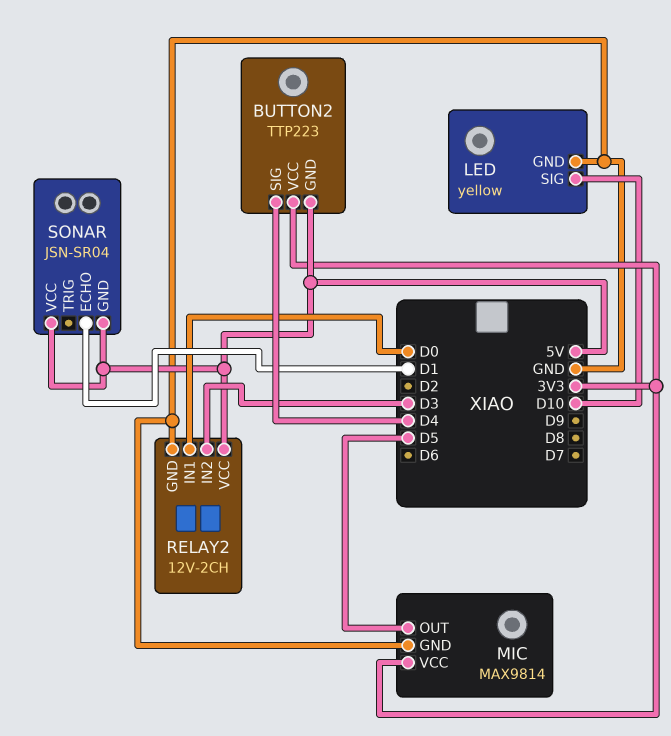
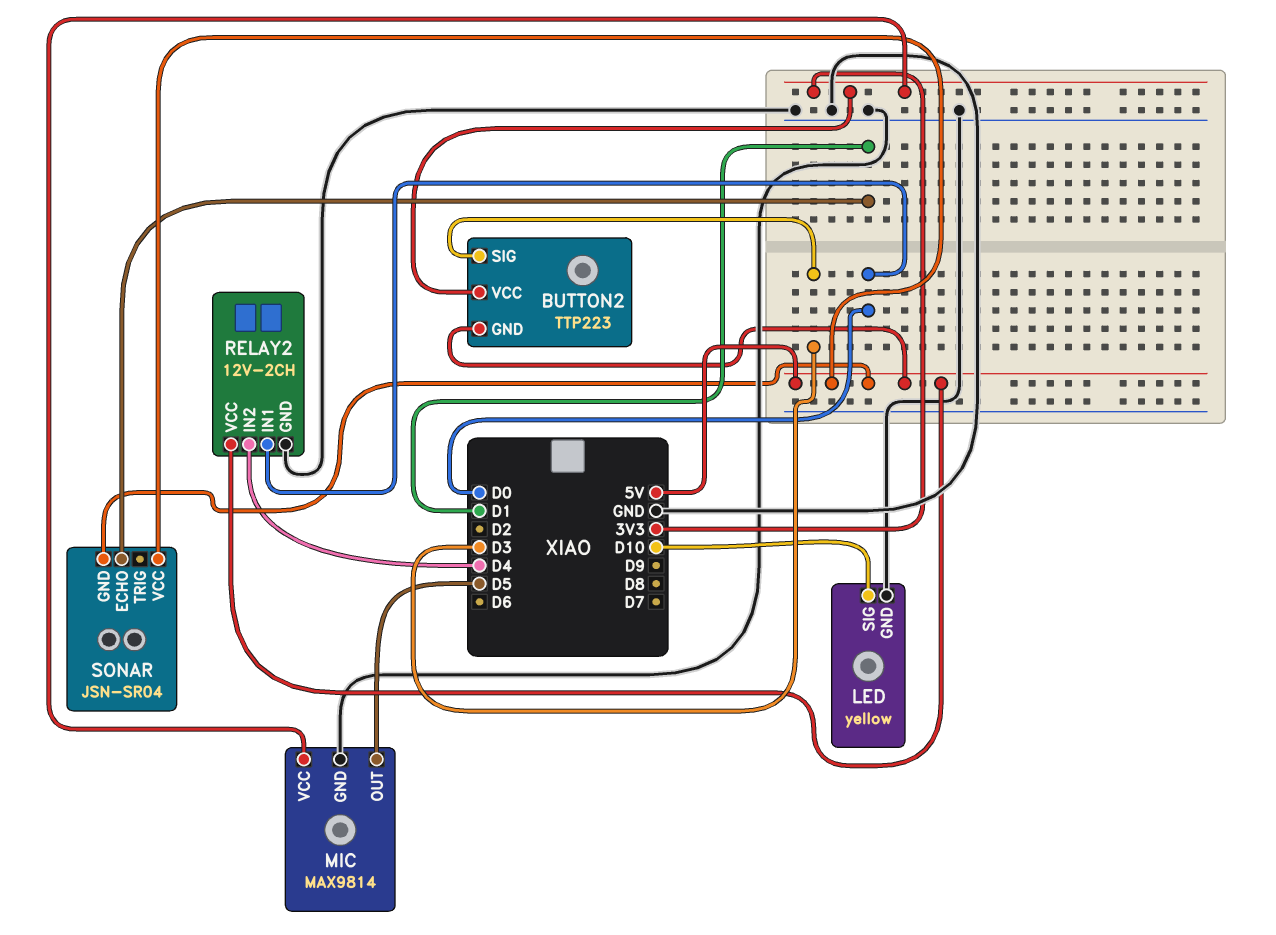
BUTTON2 pin SIG: D4 -> D3
RELAY2 pin IN2: D3 -> D4

